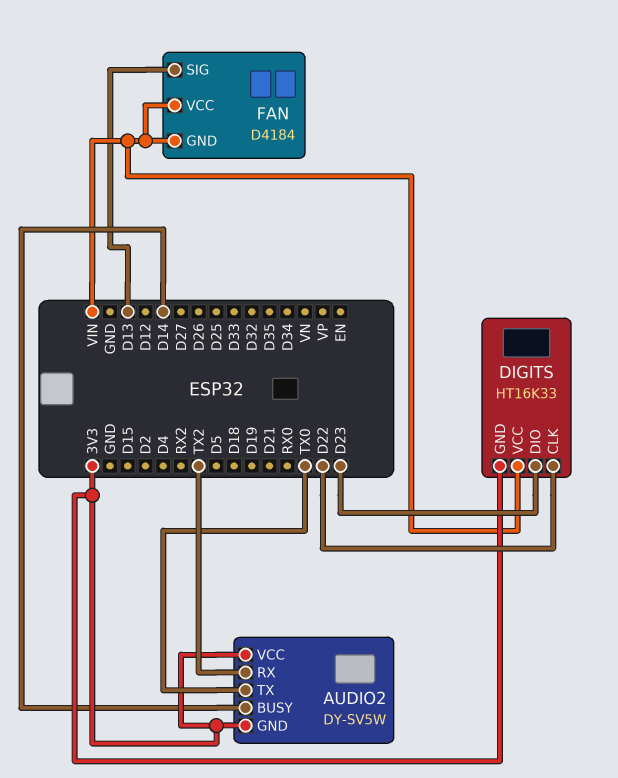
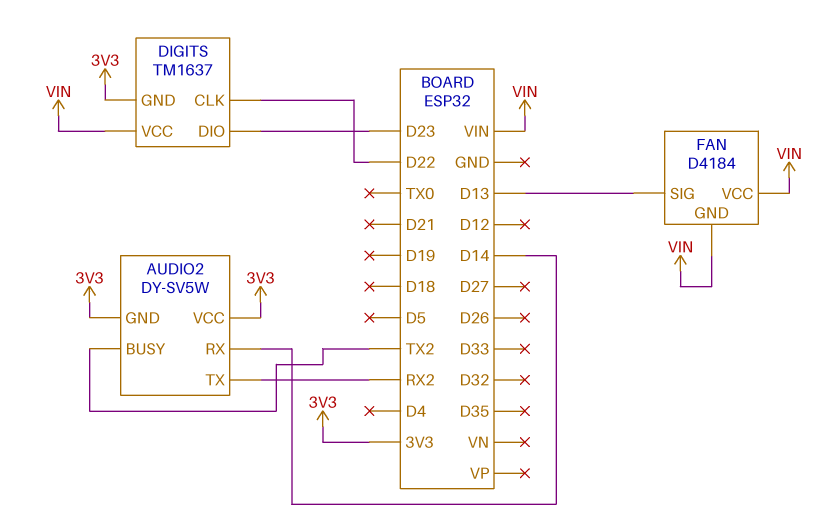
AUDIO2 pin BUSY: D14 -> TX2
AUDIO2 pin RX: TX2 -> D14
AUDIO2 pin TX: TX0 -> RX2
DIGITS: HT16K33 -> TM1637

